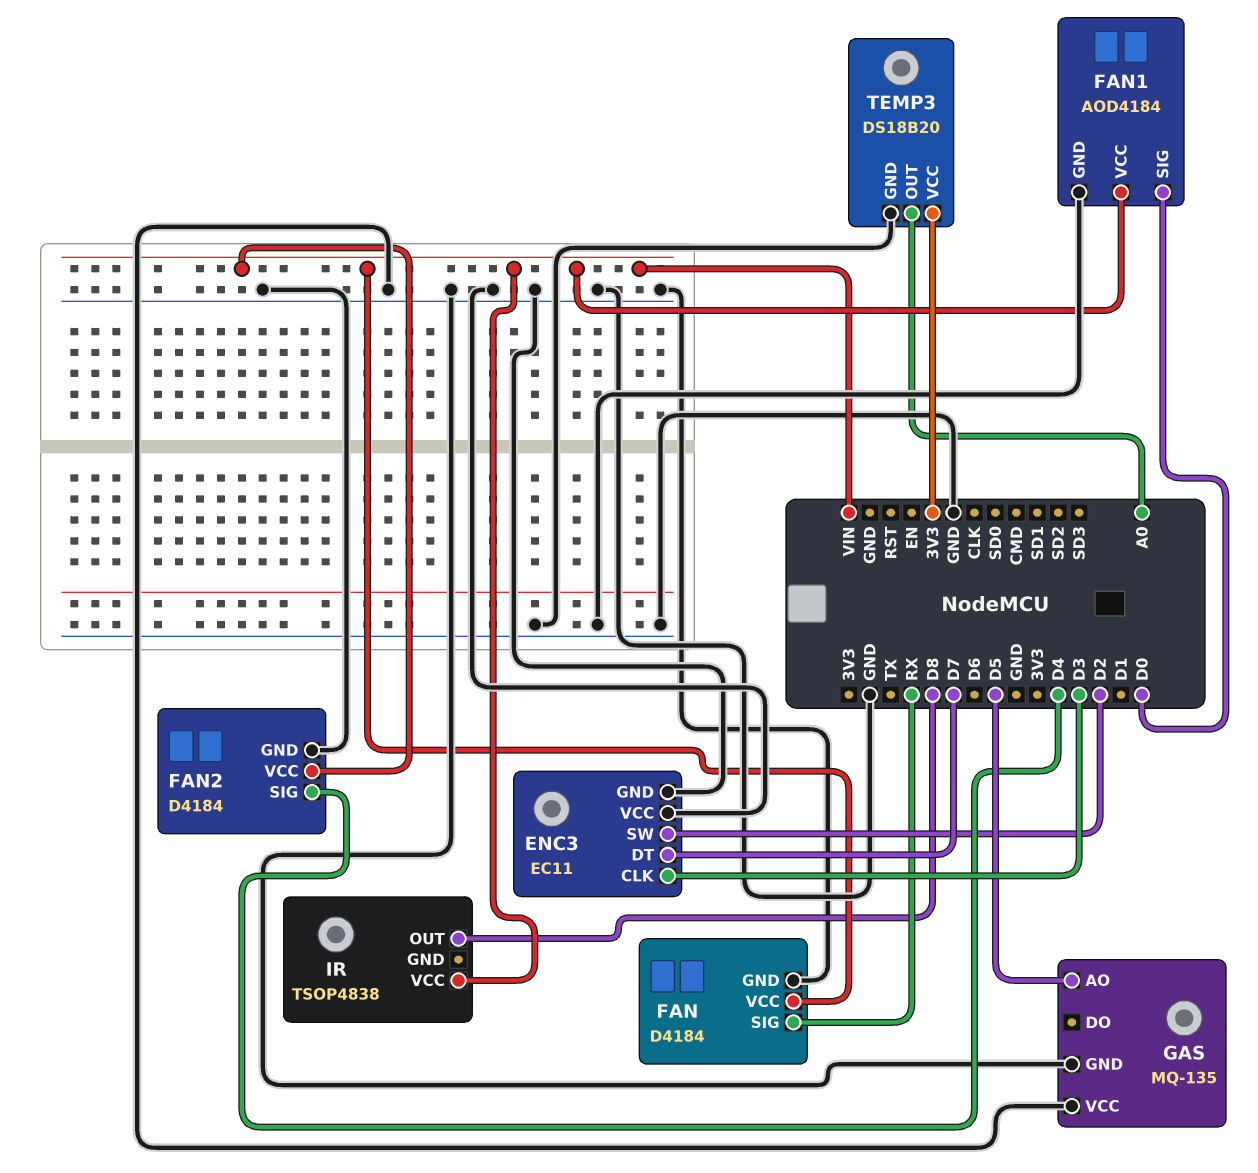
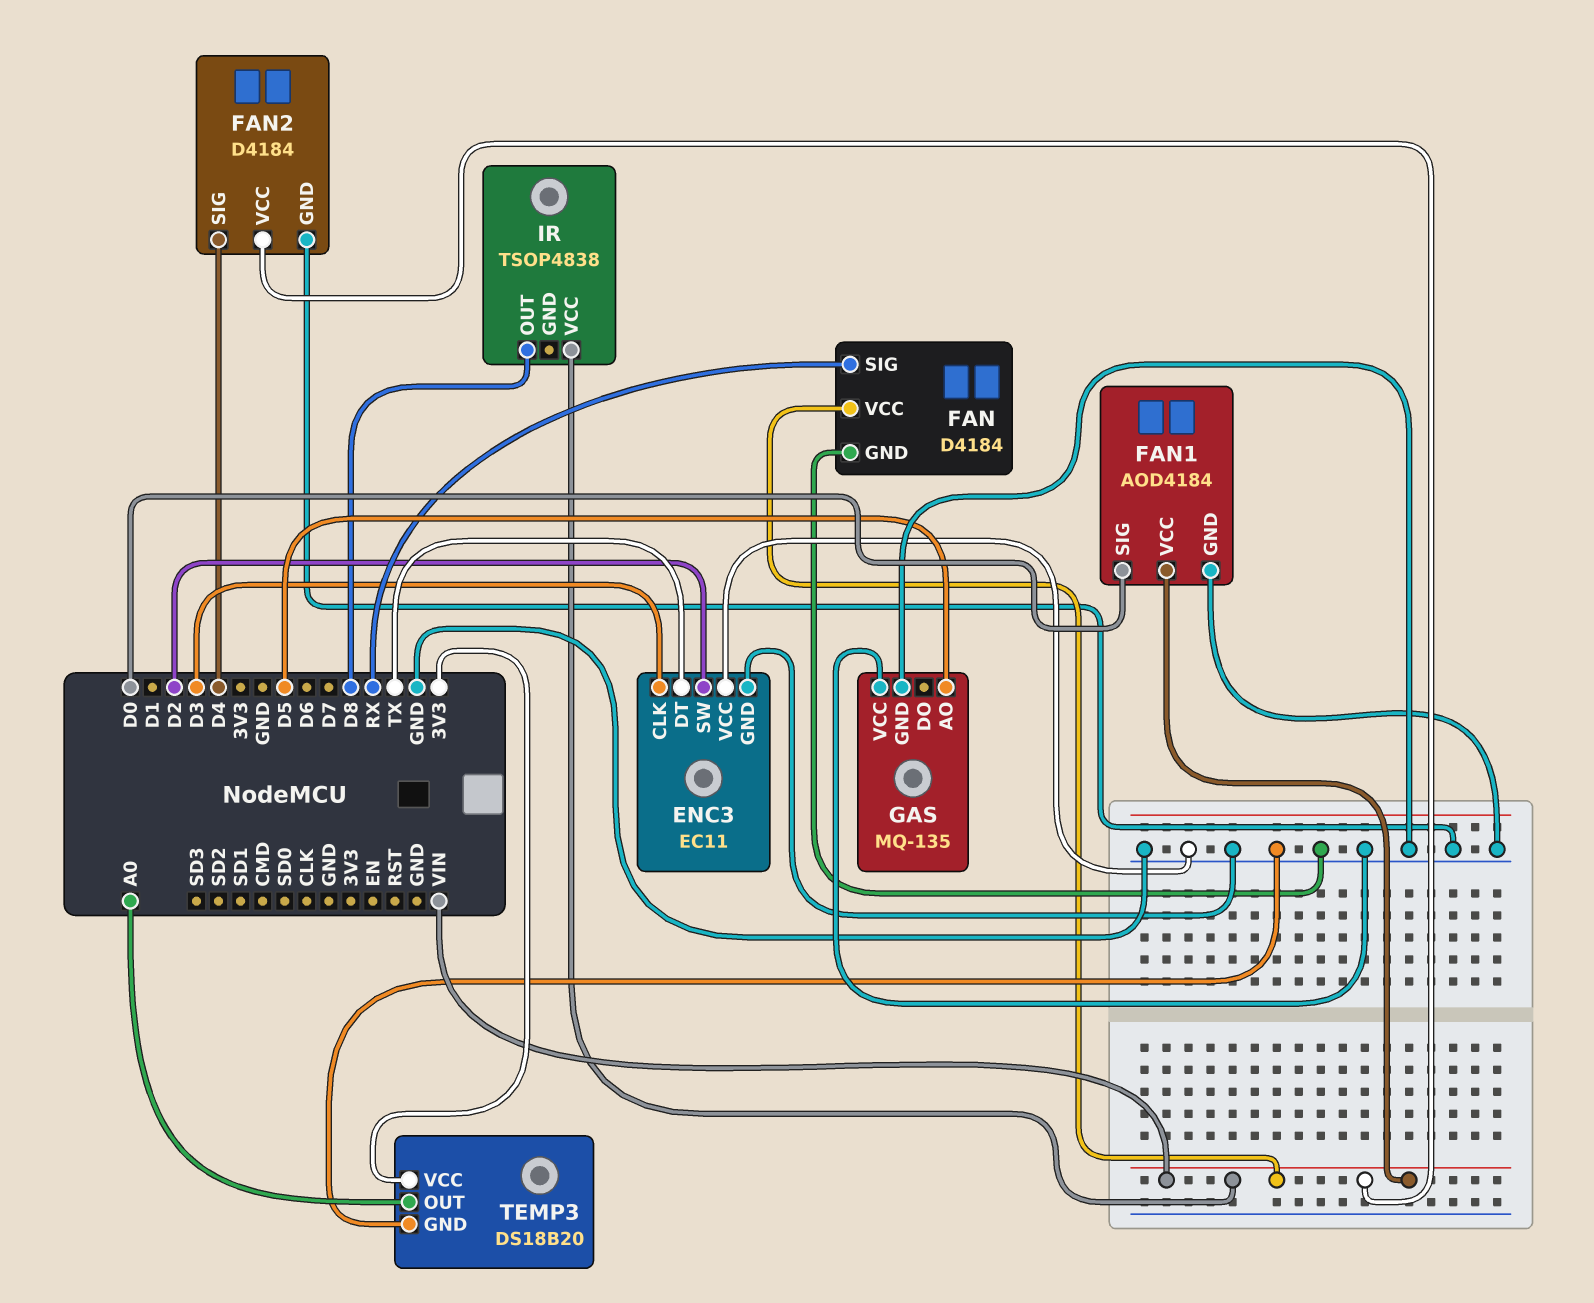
ENC3 pin DT: D7 -> TX

